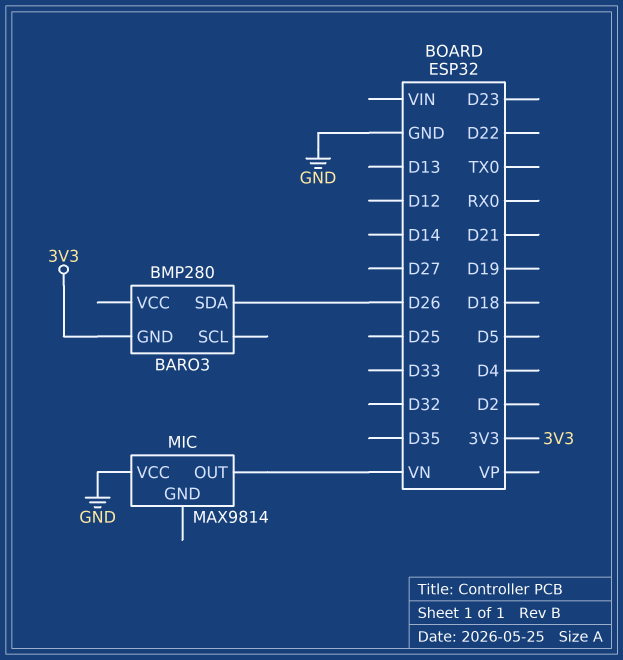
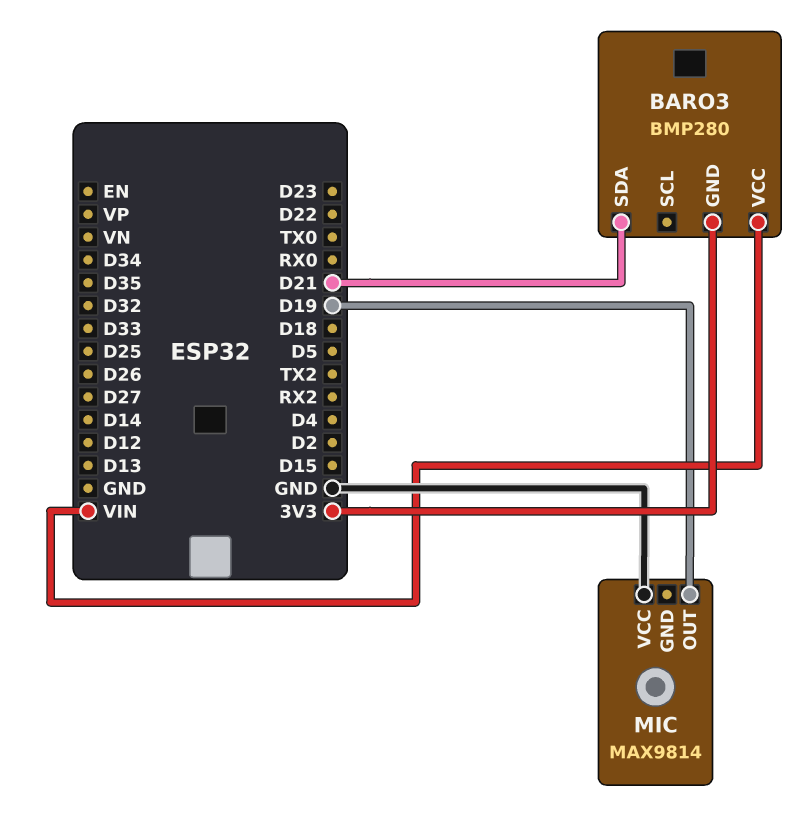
BARO3 pin SDA: D26 -> D21
BARO3 pin VCC: none -> VIN
MIC pin OUT: VN -> D19

